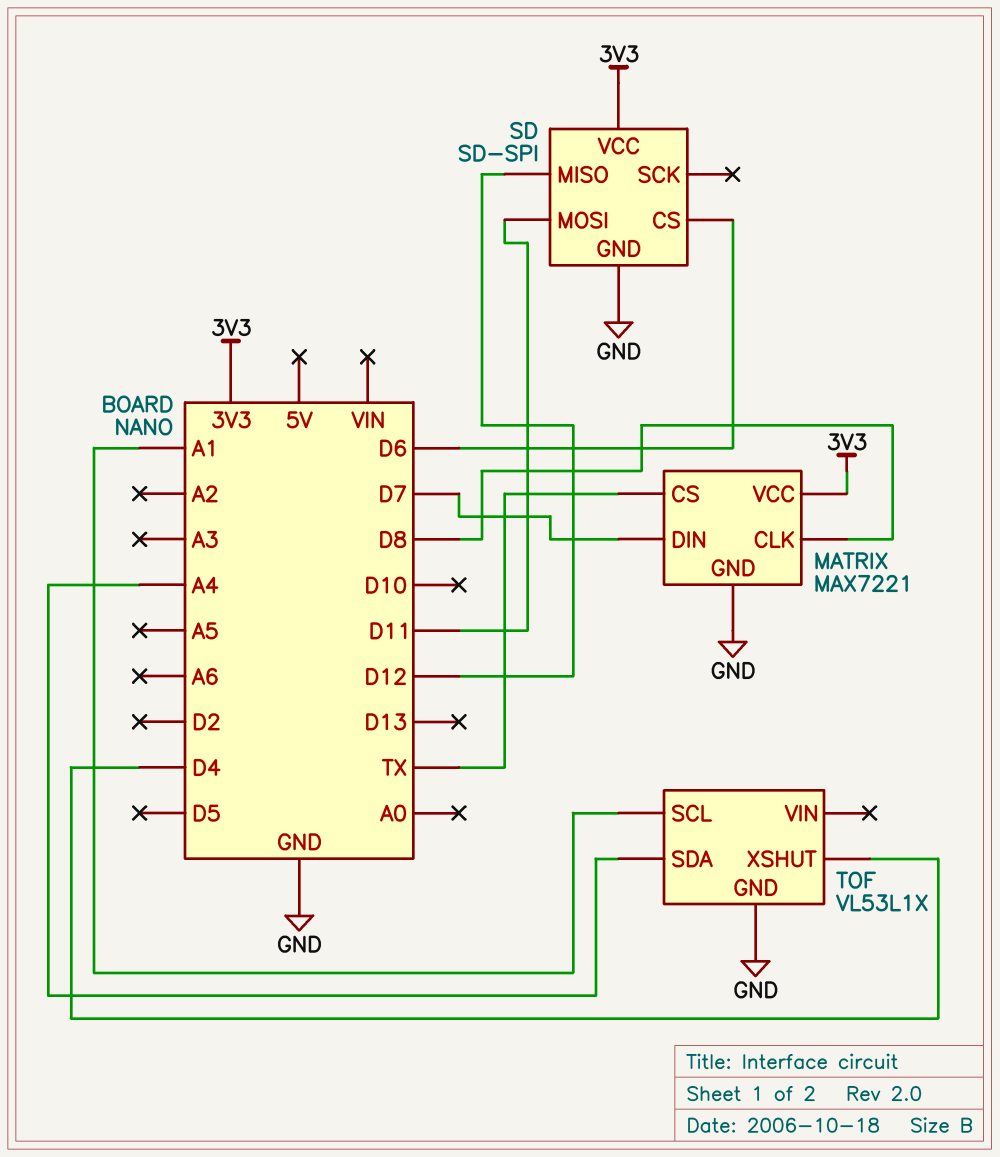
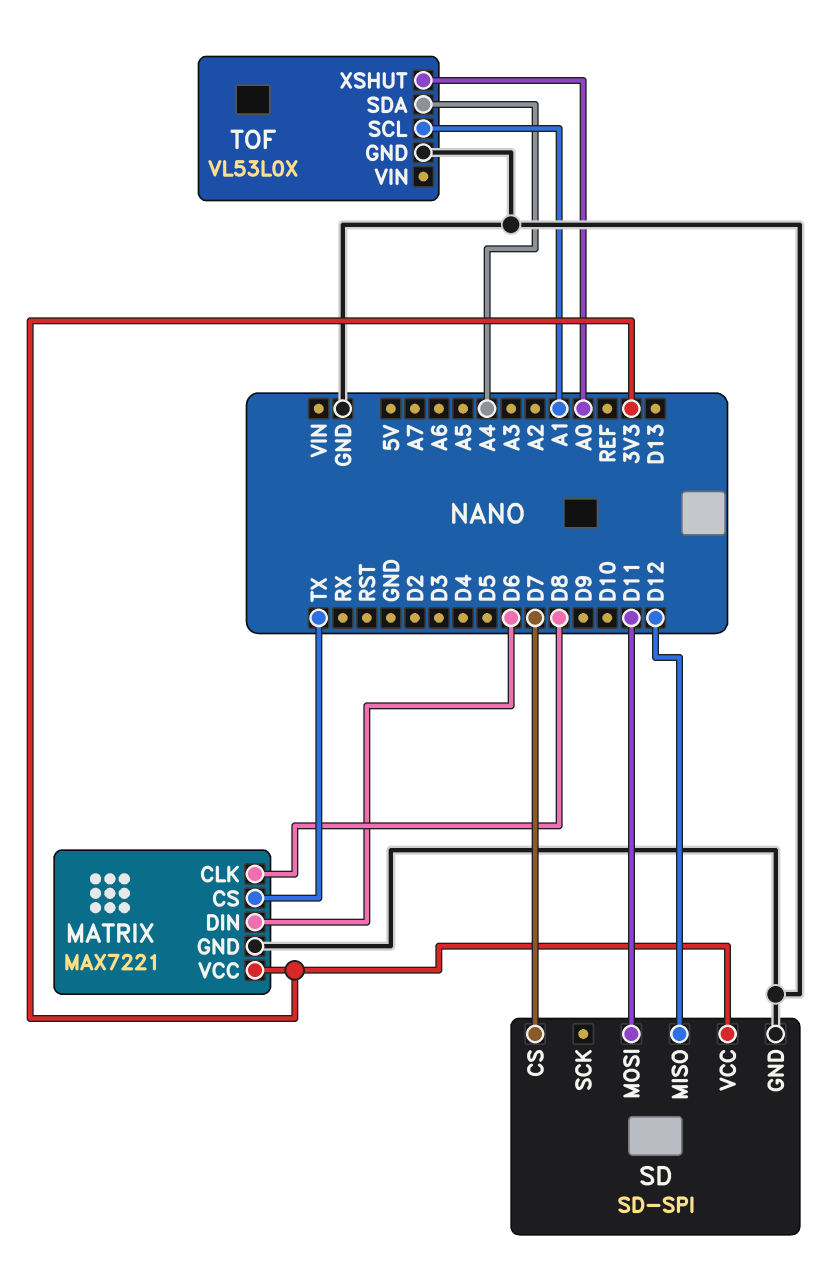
MATRIX pin DIN: D7 -> D6
SD pin CS: D6 -> D7
TOF: VL53L1X -> VL53L0X
TOF pin XSHUT: D4 -> A0

